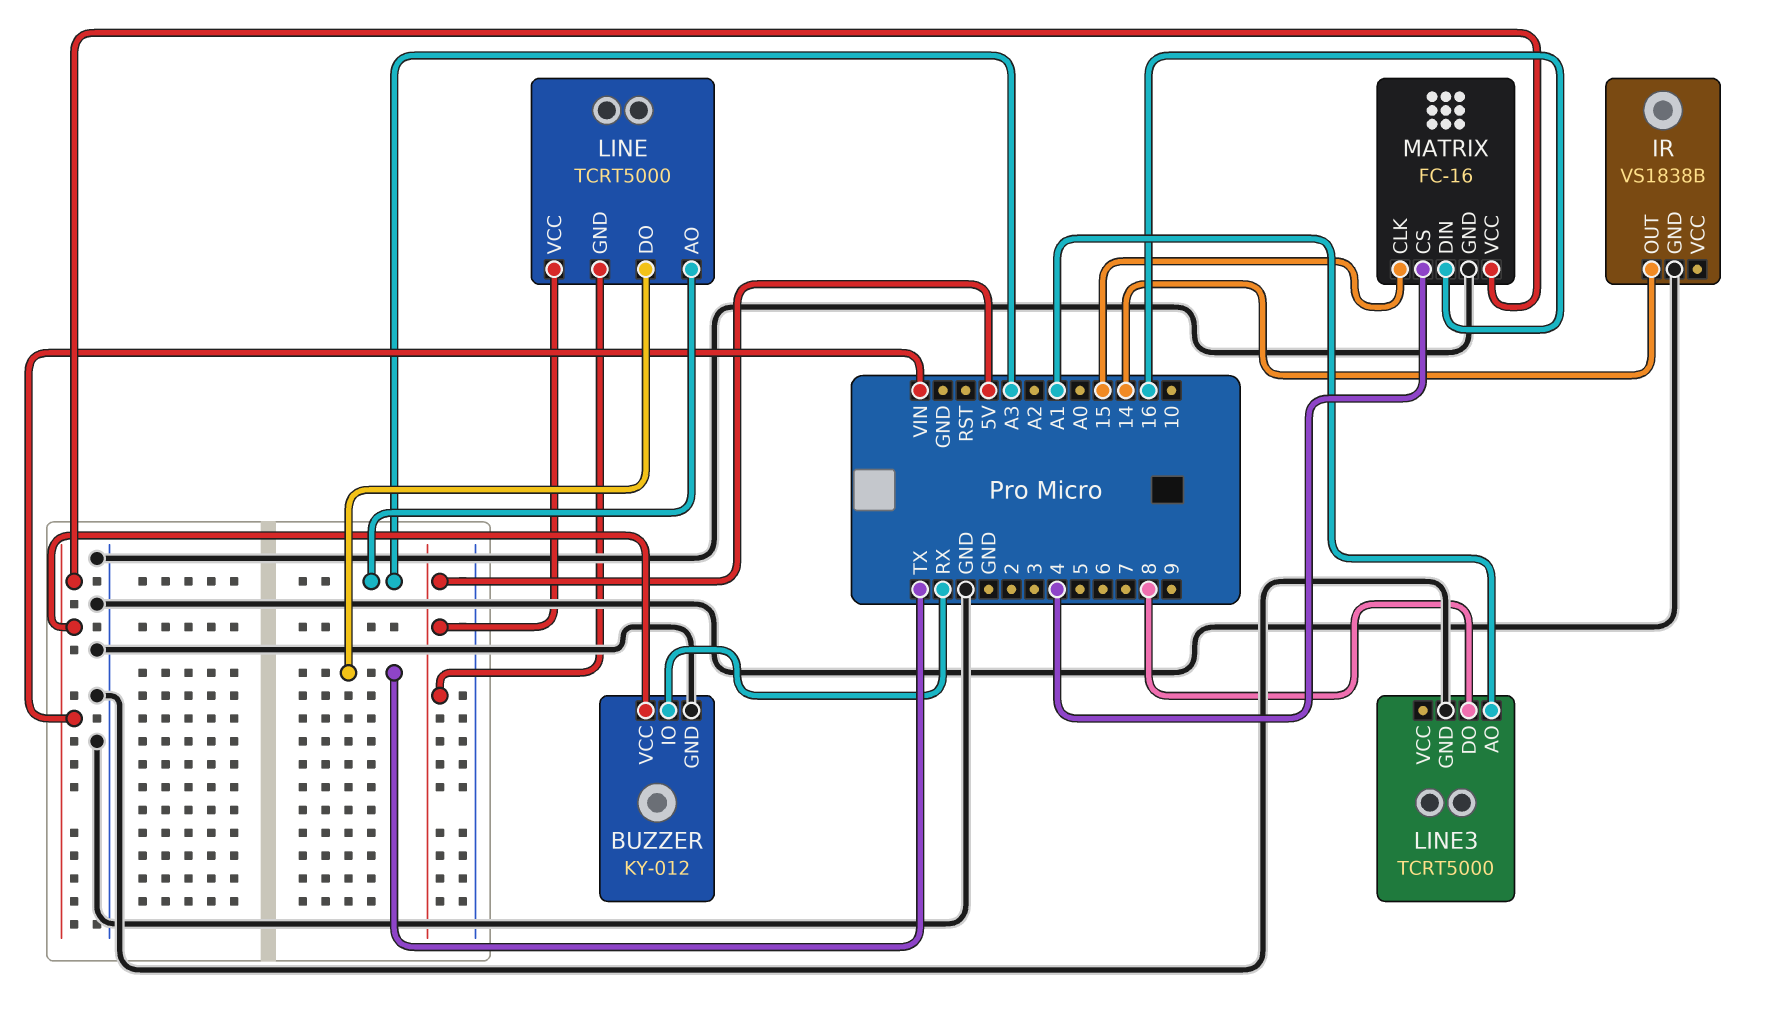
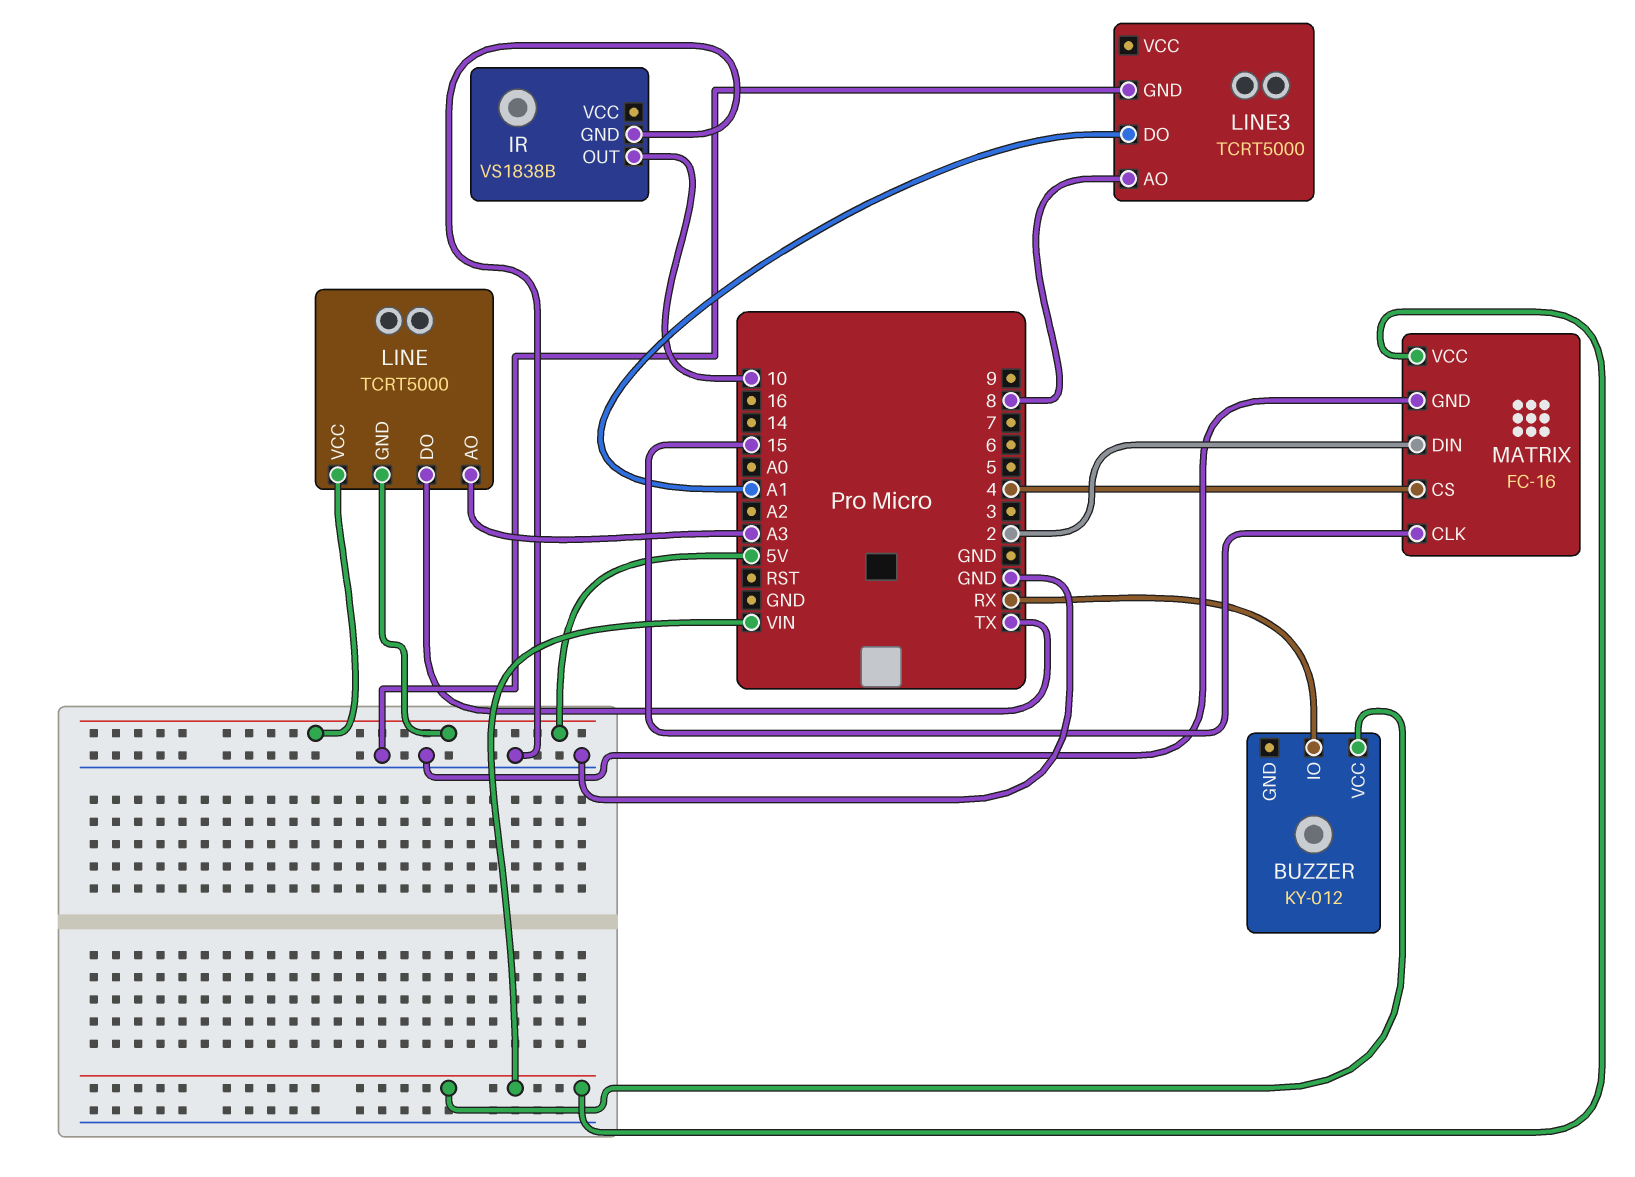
BUZZER pin GND: GND -> none
IR pin OUT: 14 -> 10
LINE3 pin AO: A1 -> 8
LINE3 pin DO: 8 -> A1
MATRIX pin DIN: 16 -> 2

